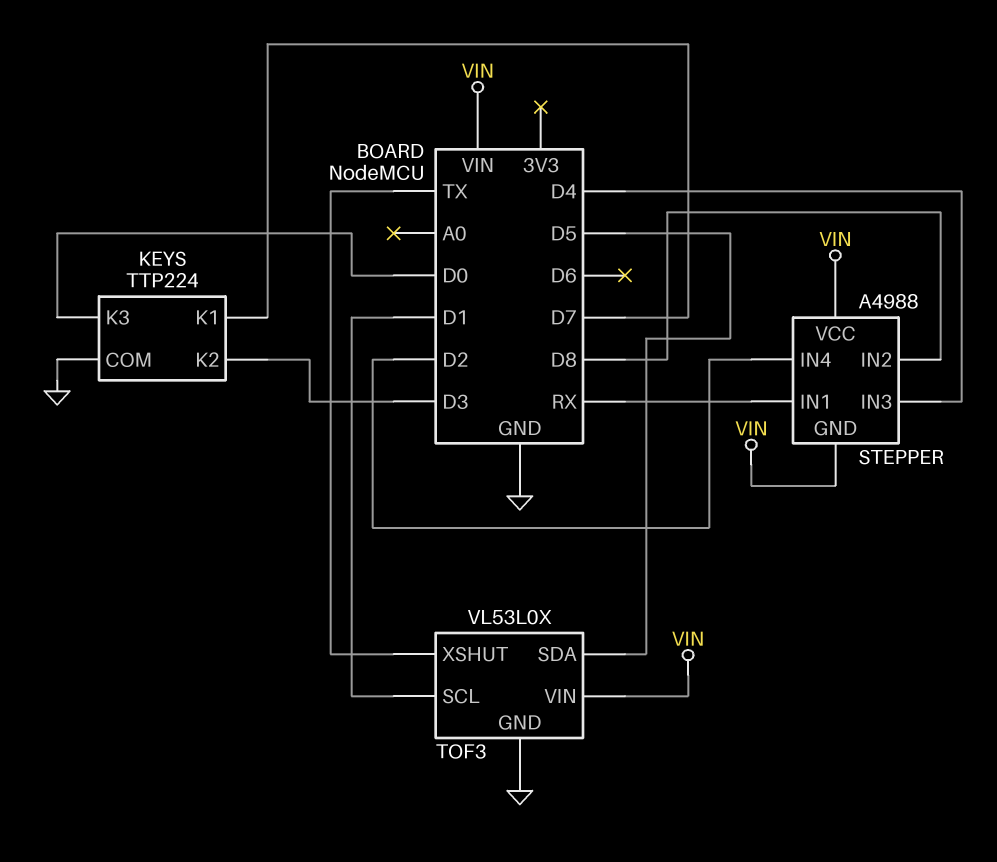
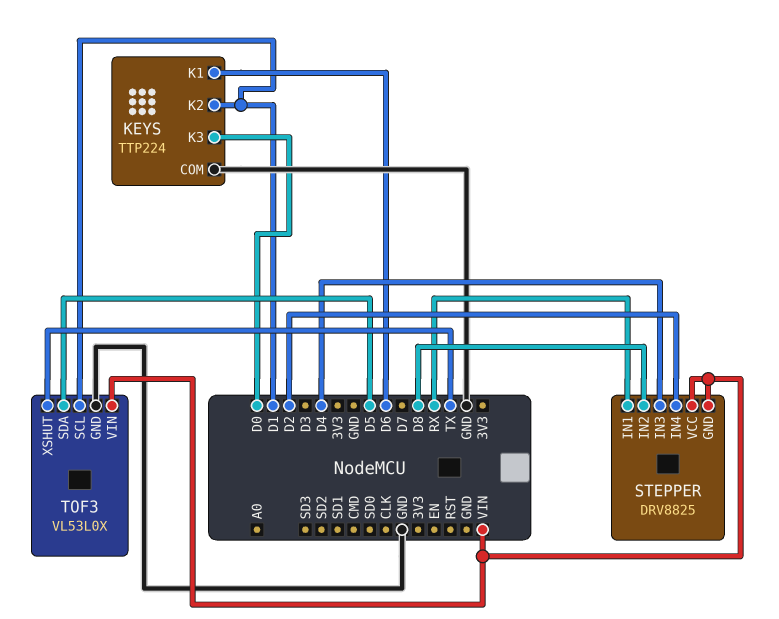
KEYS pin K1: D7 -> D6
KEYS pin K2: D3 -> D1
STEPPER: A4988 -> DRV8825

